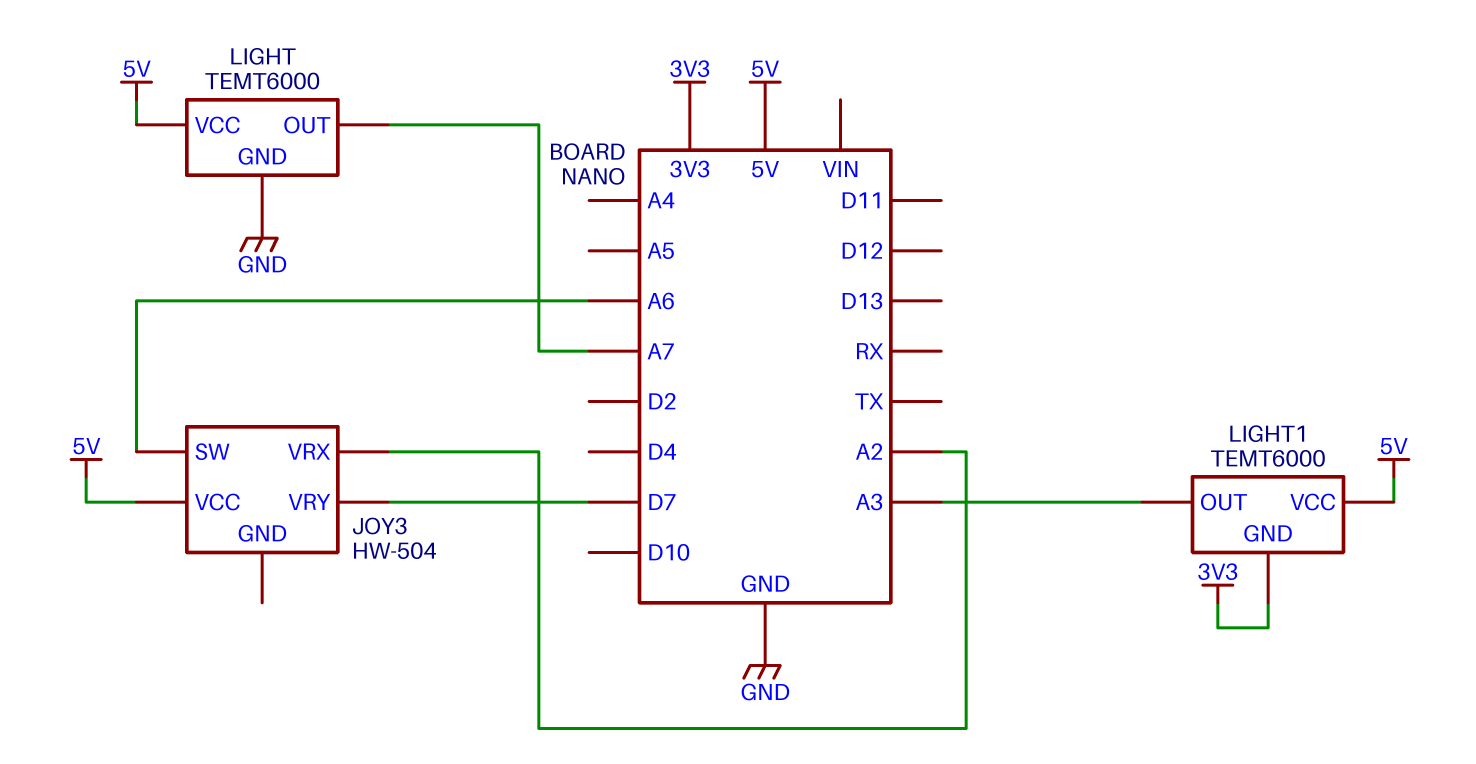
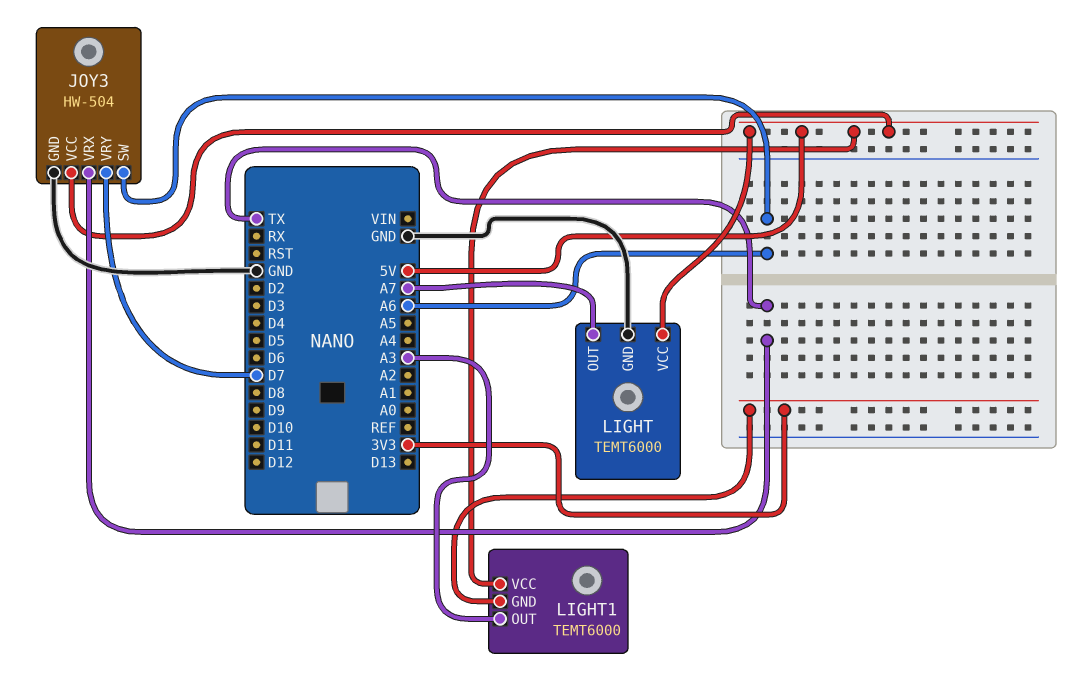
JOY3 pin GND: none -> GND
JOY3 pin VRX: A2 -> TX

